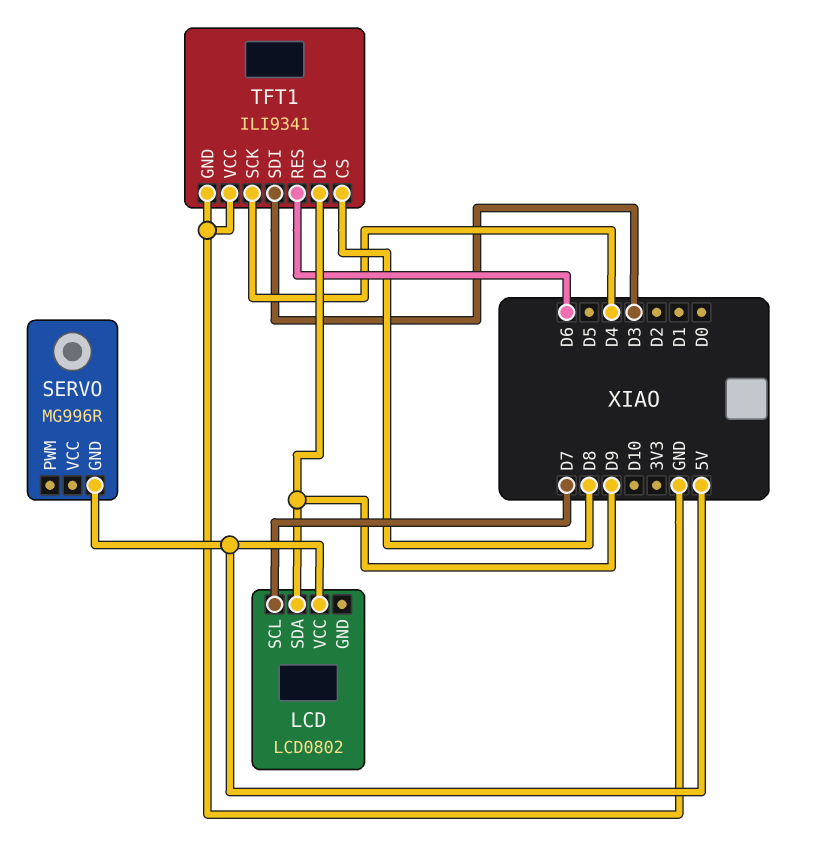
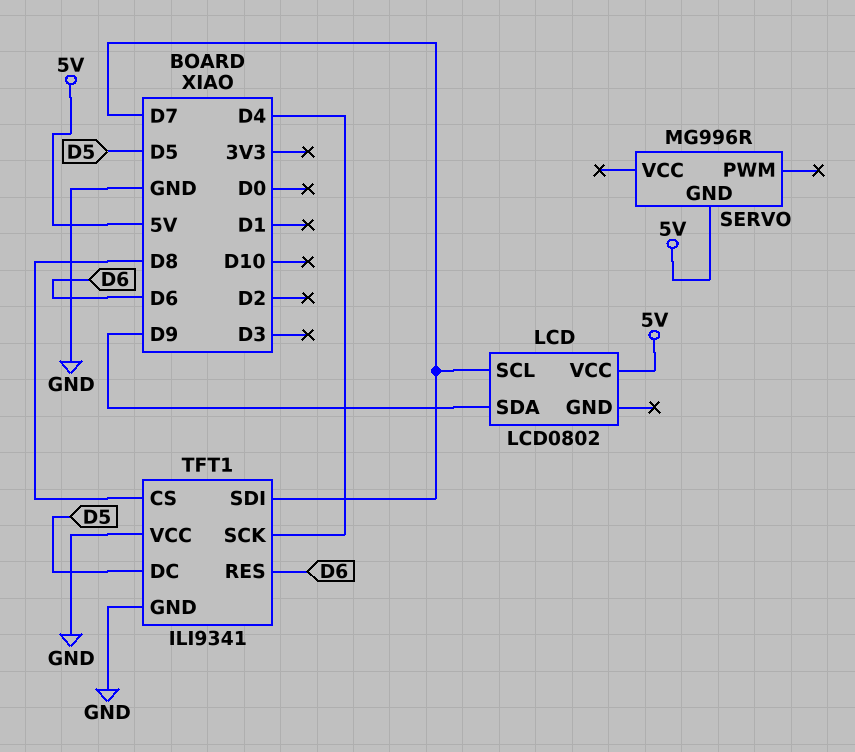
TFT1 pin DC: D9 -> D5
TFT1 pin SDI: D3 -> D7

